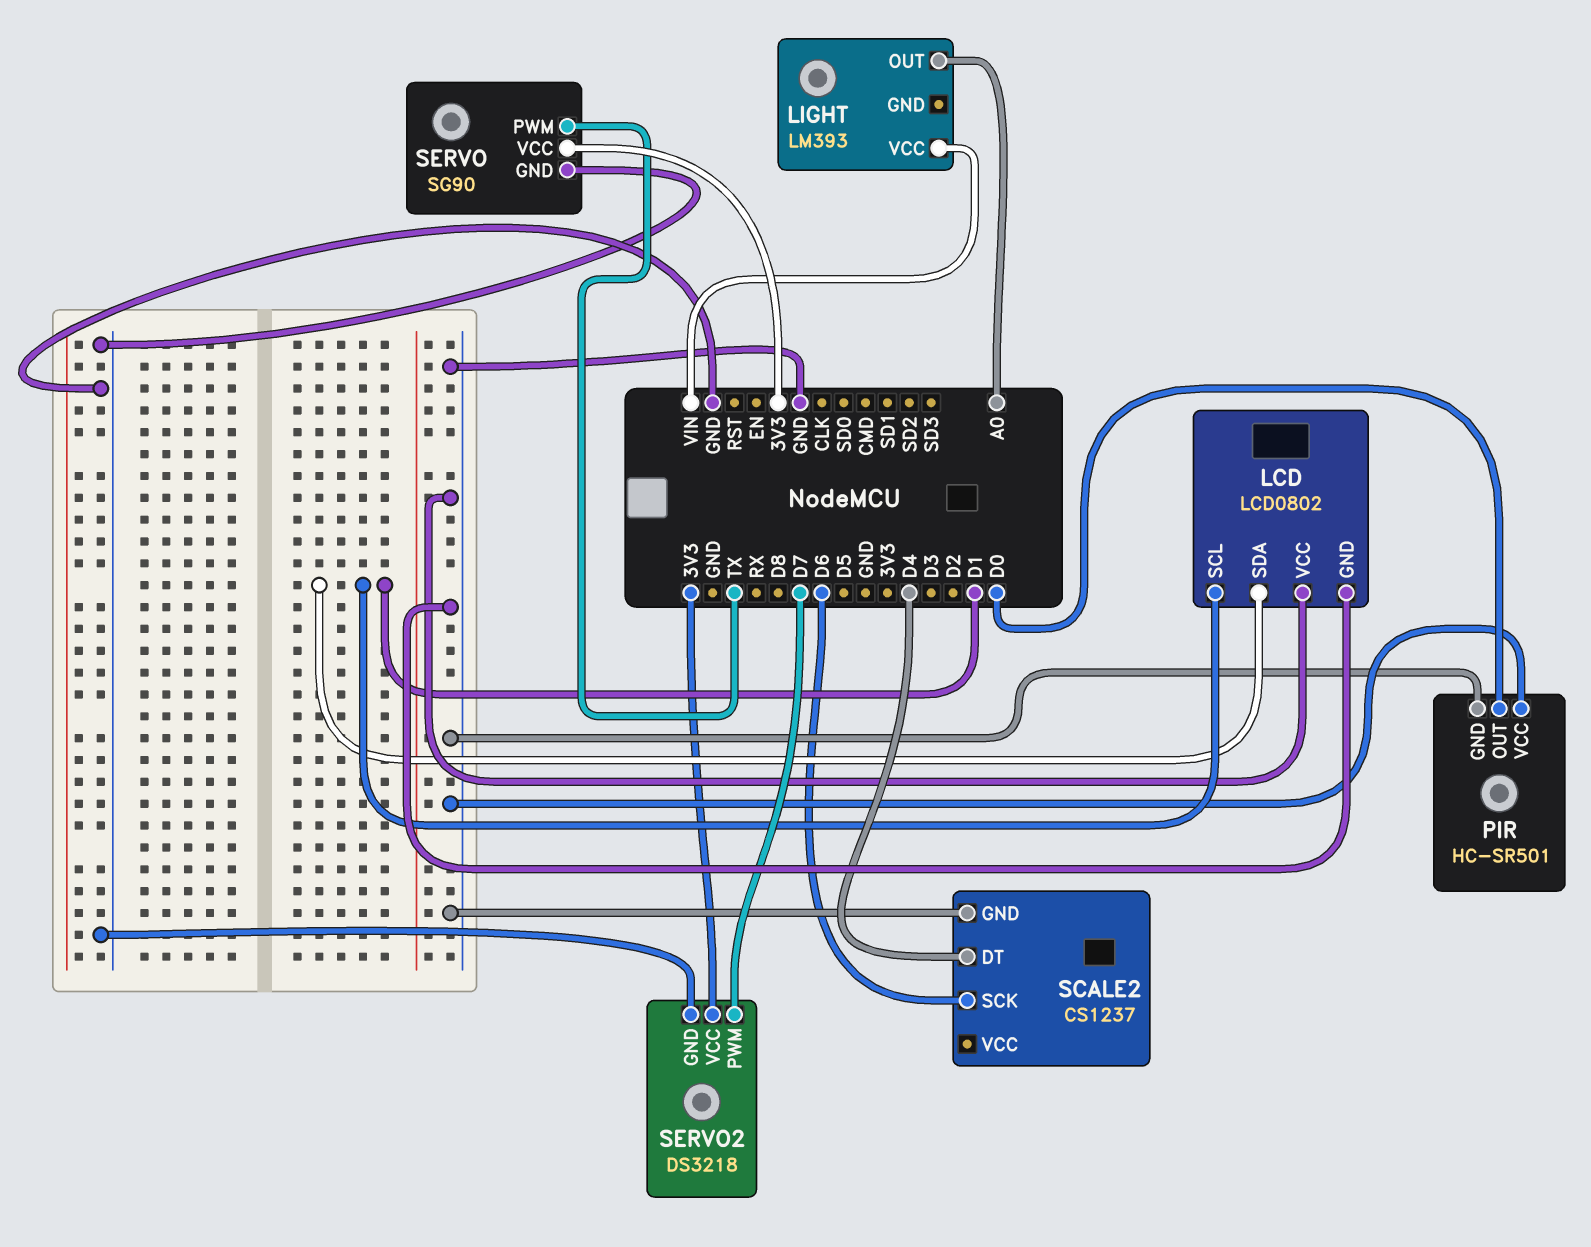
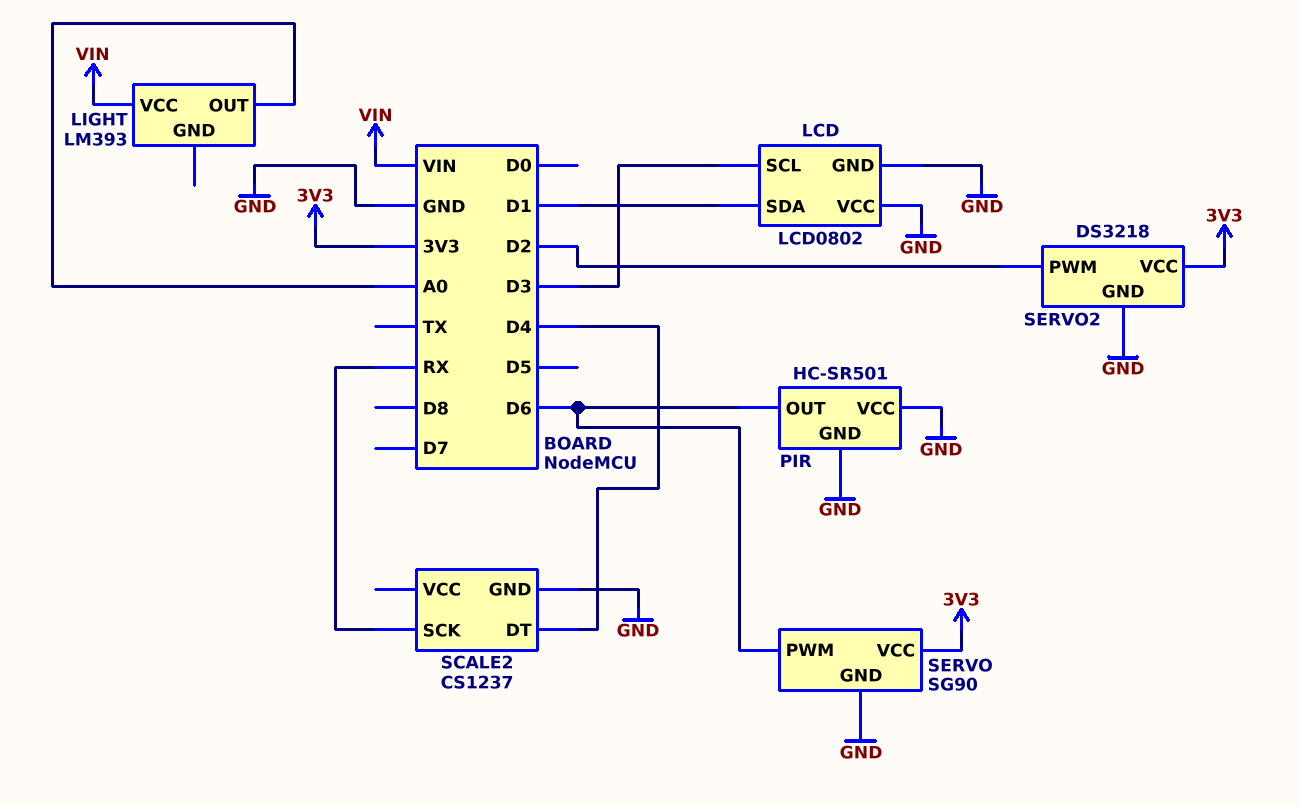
LCD pin SCL: D1 -> D3
PIR pin OUT: D0 -> D6
SCALE2 pin SCK: D6 -> RX
SERVO pin PWM: TX -> D6
SERVO2 pin PWM: D7 -> D2

